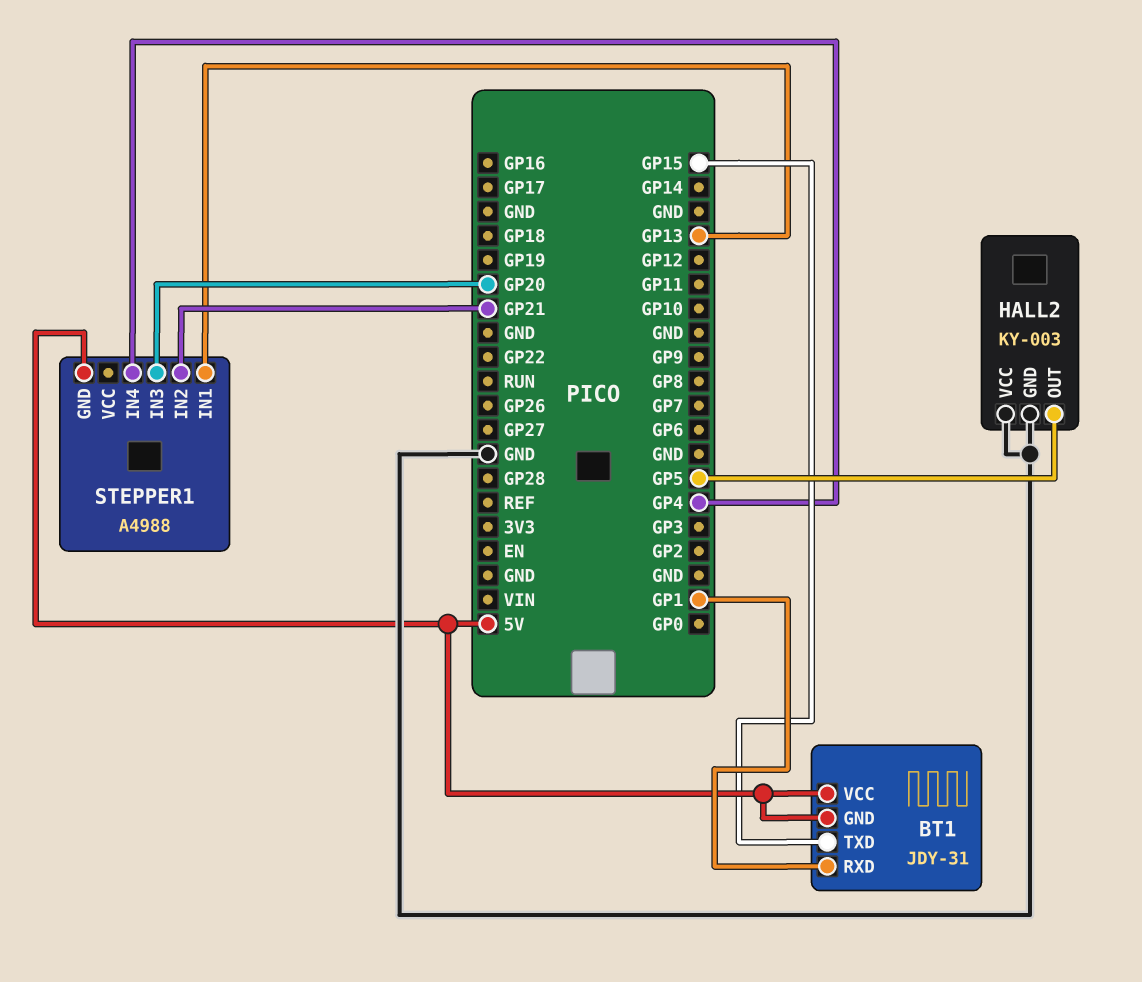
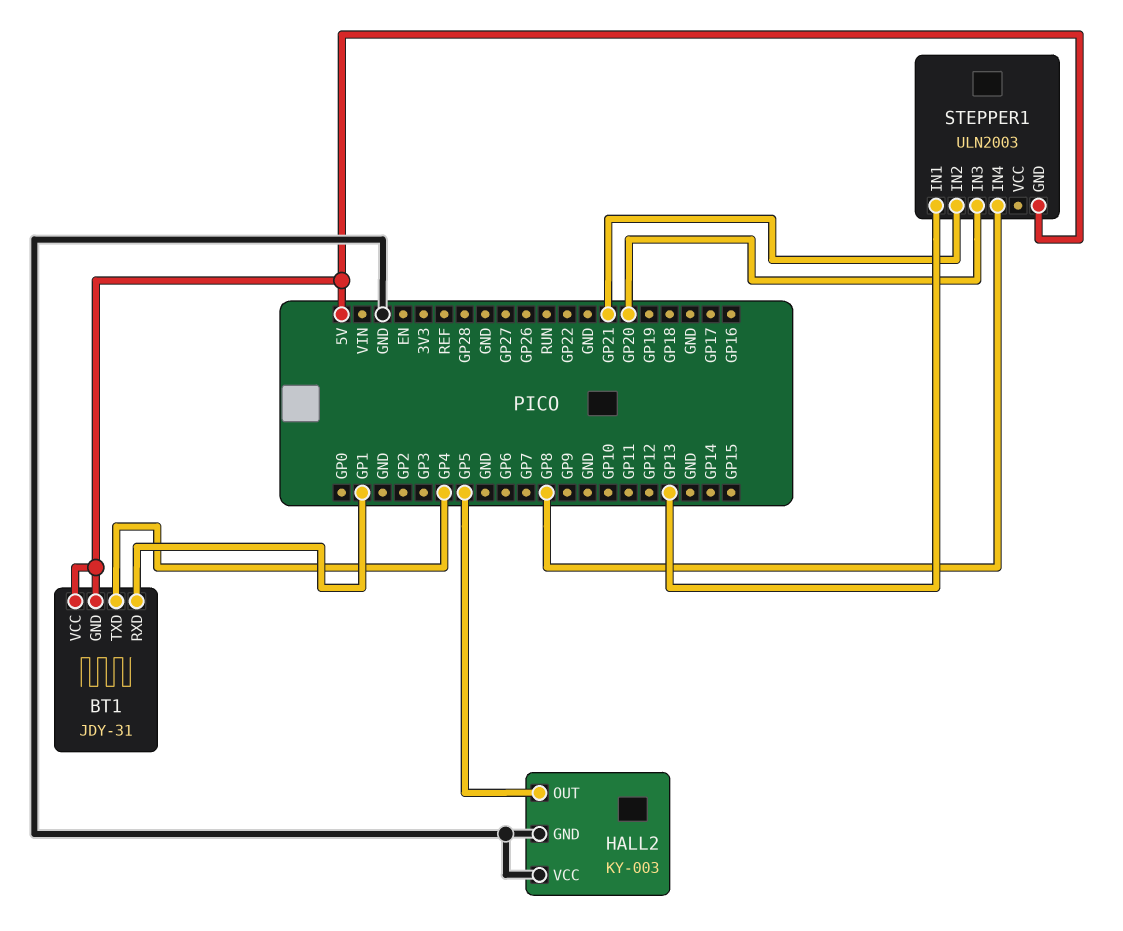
BT1 pin TXD: GP15 -> GP4
STEPPER1: A4988 -> ULN2003
STEPPER1 pin IN4: GP4 -> GP8

